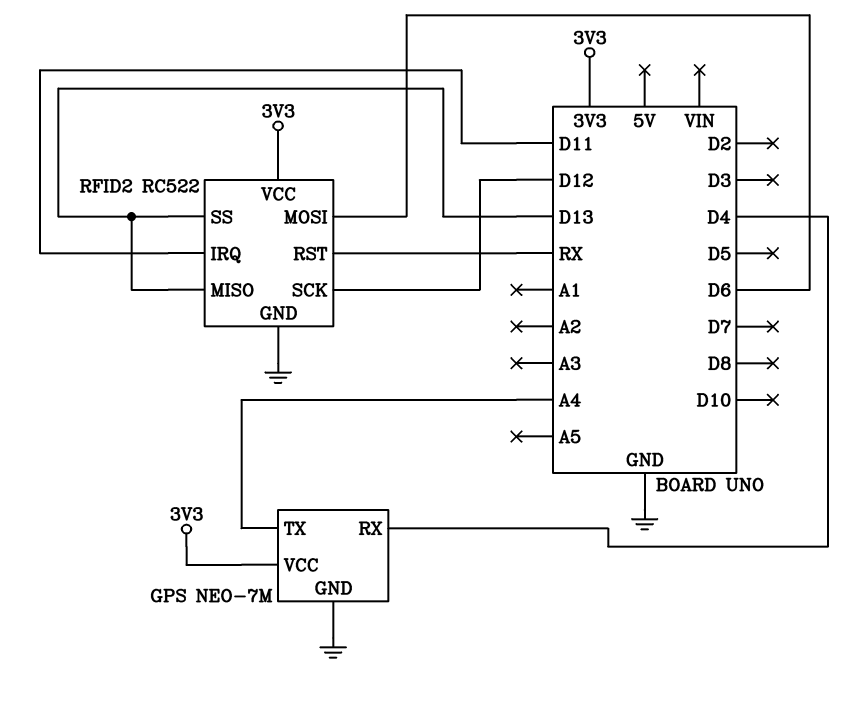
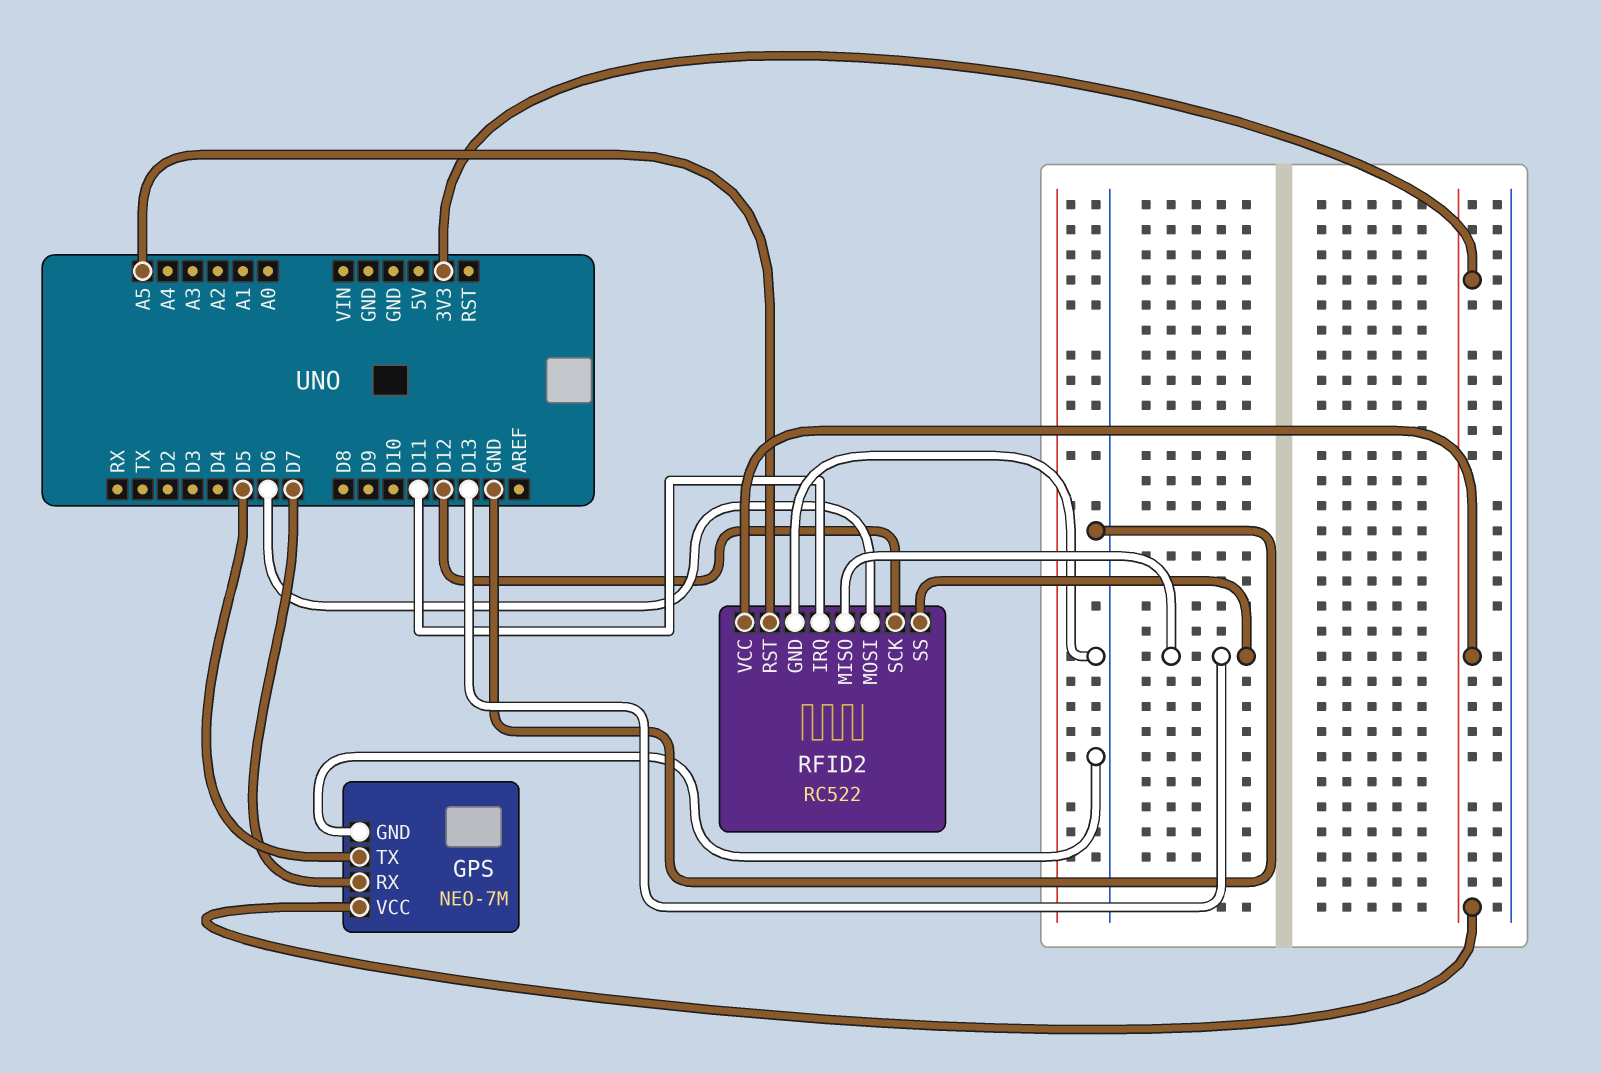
GPS pin RX: D4 -> D7
GPS pin TX: A4 -> D5
RFID2 pin RST: RX -> A5

